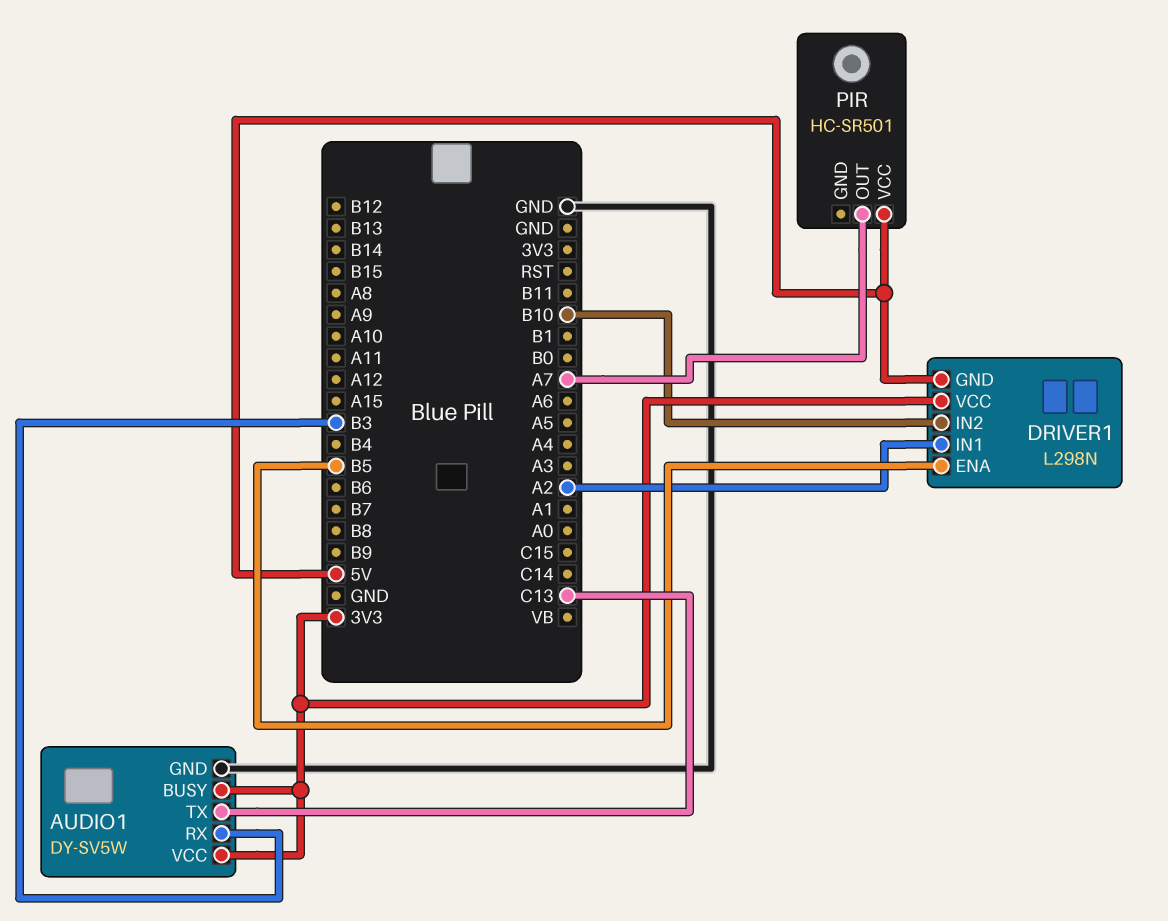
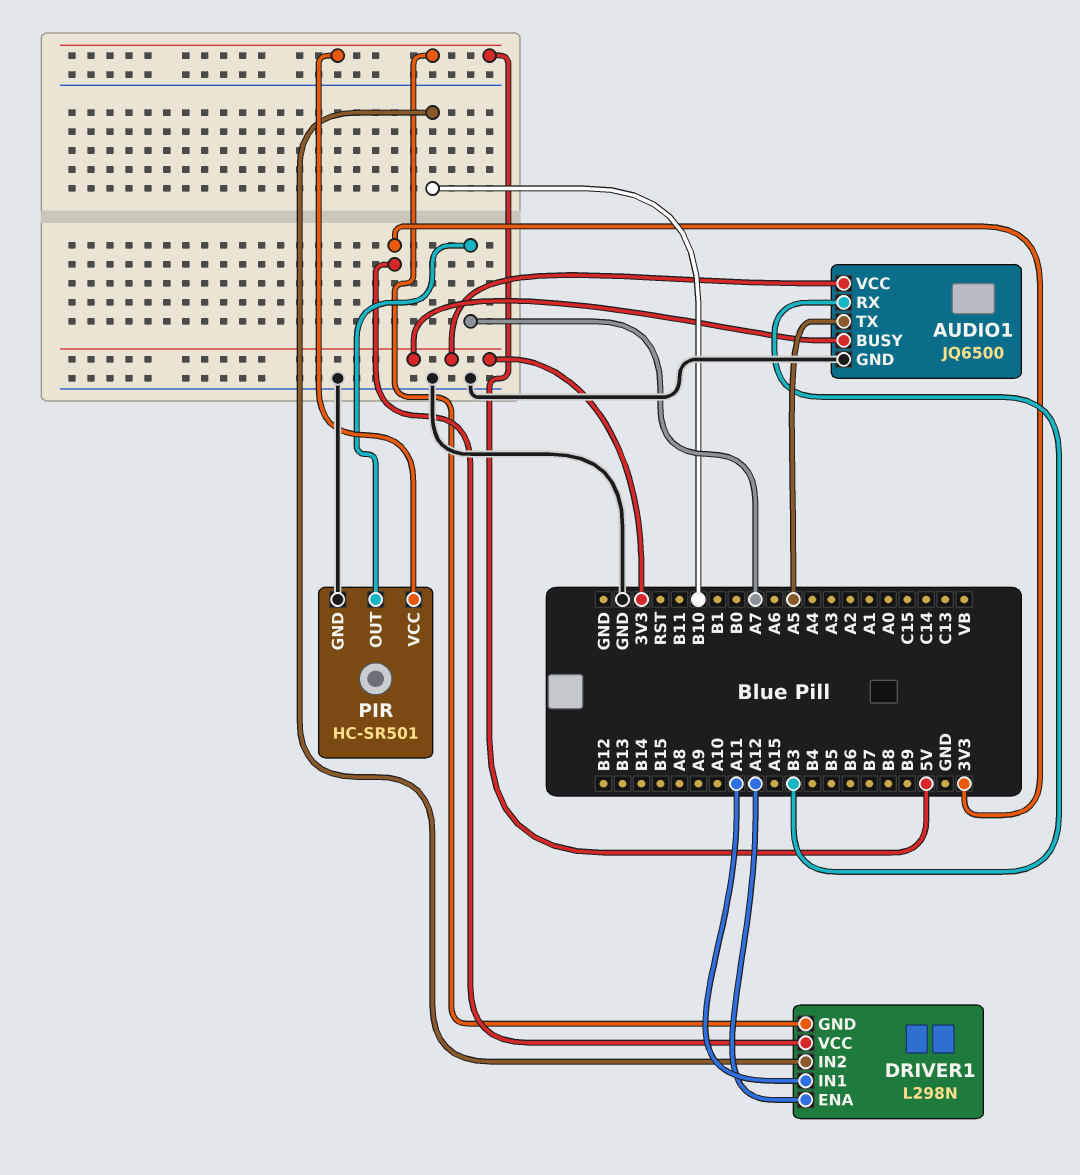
AUDIO1: DY-SV5W -> JQ6500
AUDIO1 pin TX: C13 -> A5
DRIVER1 pin ENA: B5 -> A12
DRIVER1 pin IN1: A2 -> A11
PIR pin GND: none -> GND

